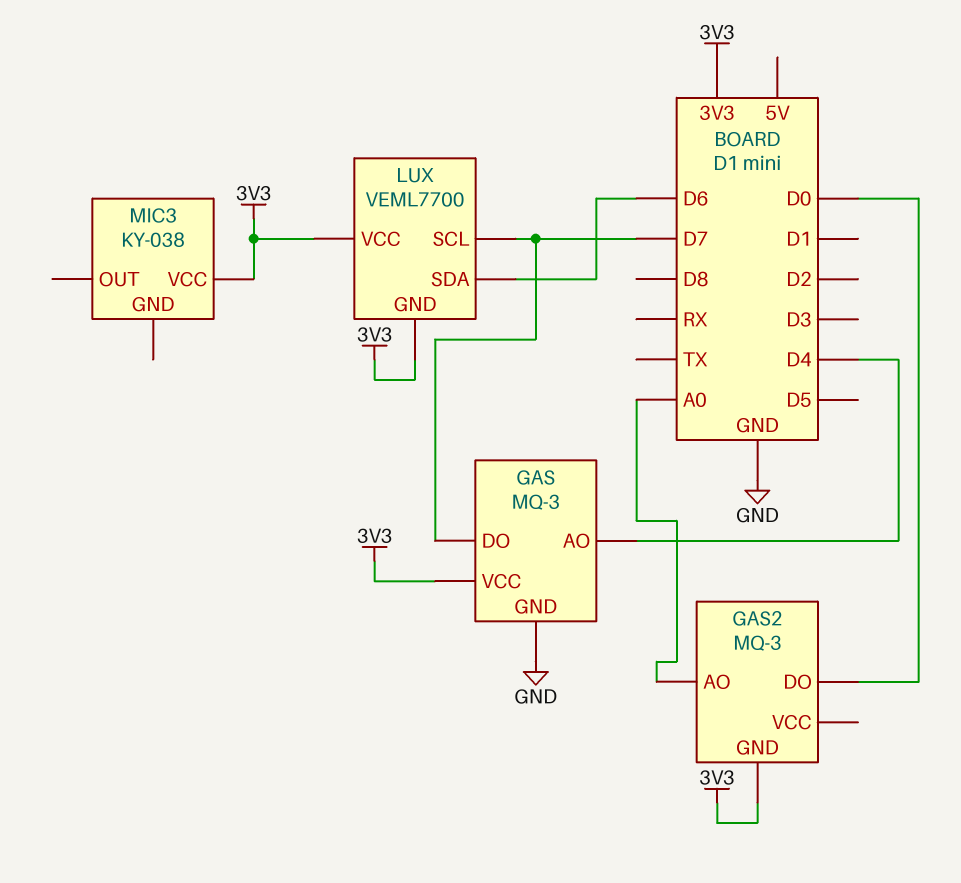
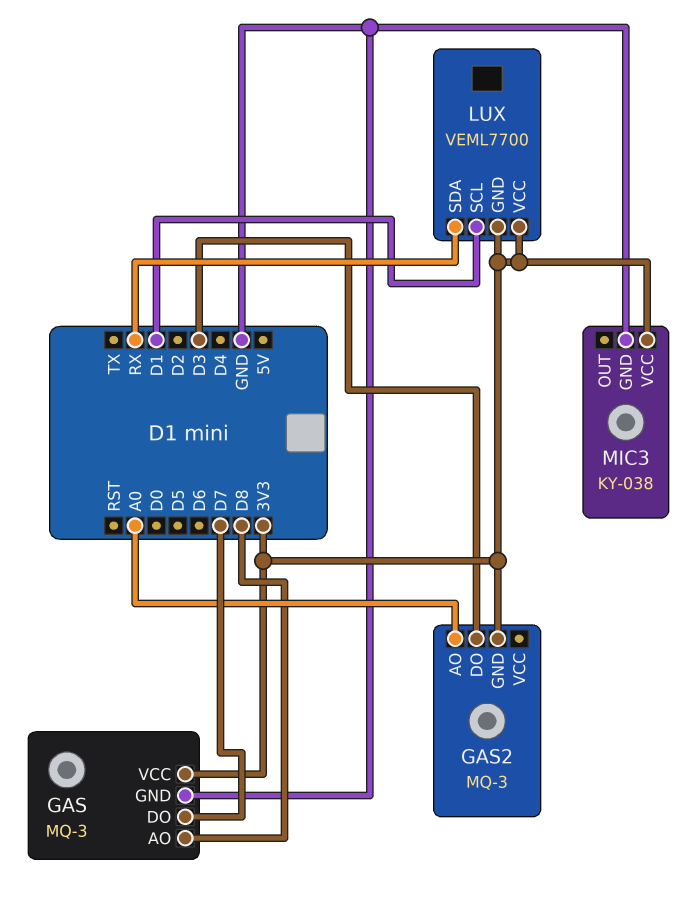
GAS pin AO: D4 -> D8
GAS2 pin DO: D0 -> D3
LUX pin SCL: D7 -> D1
LUX pin SDA: D6 -> RX
MIC3 pin GND: none -> GND

